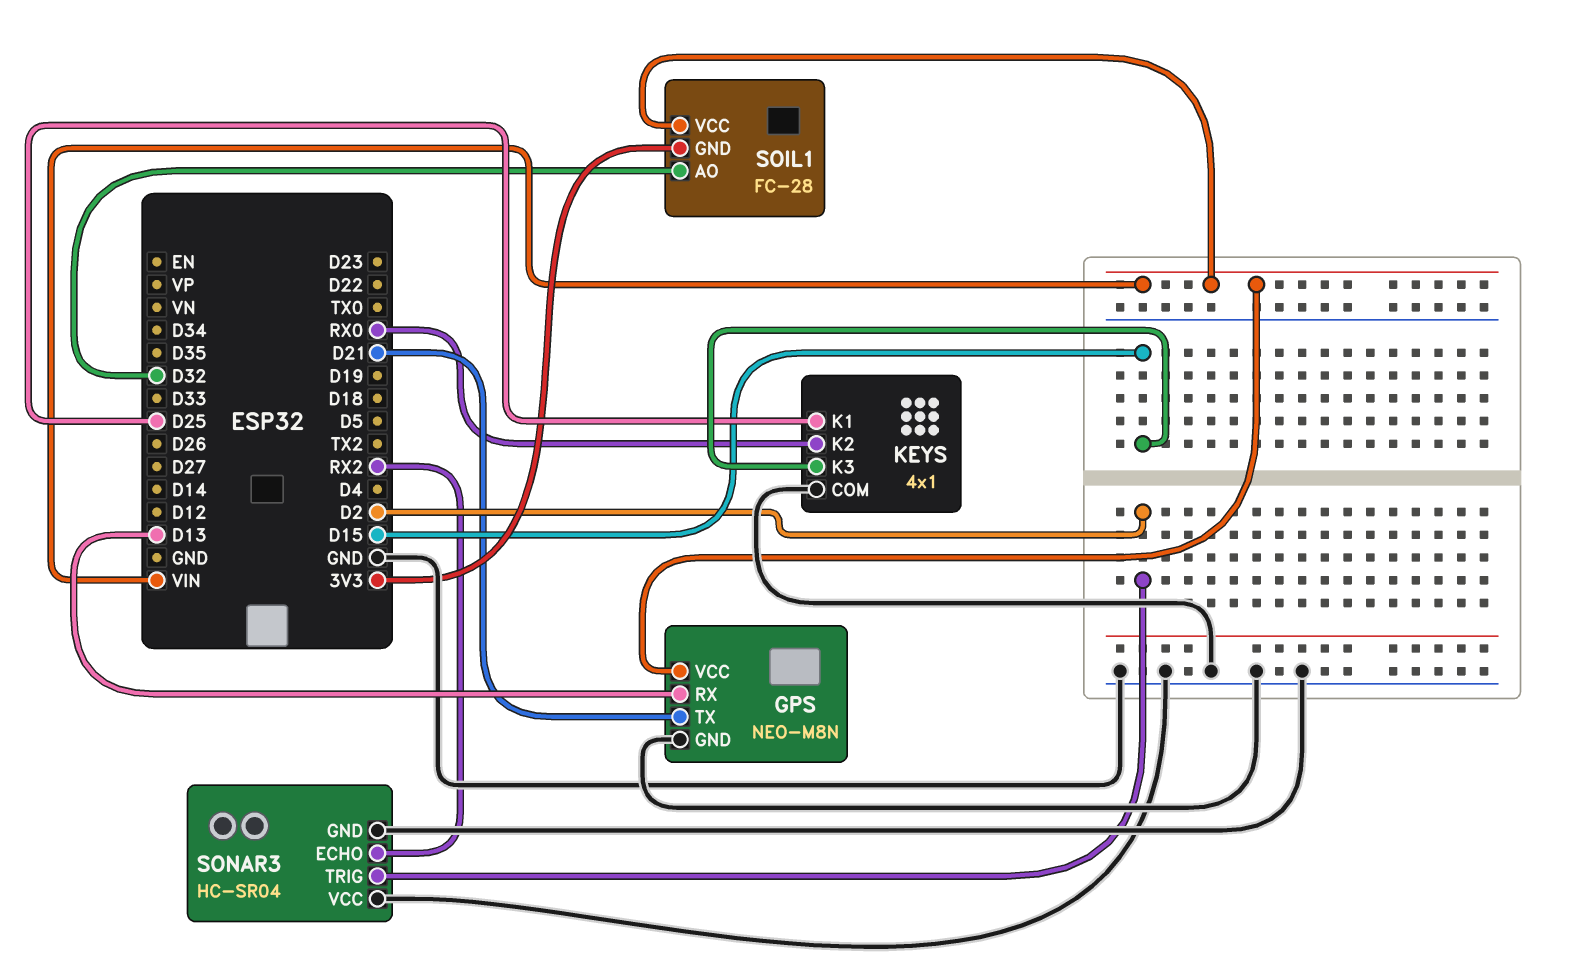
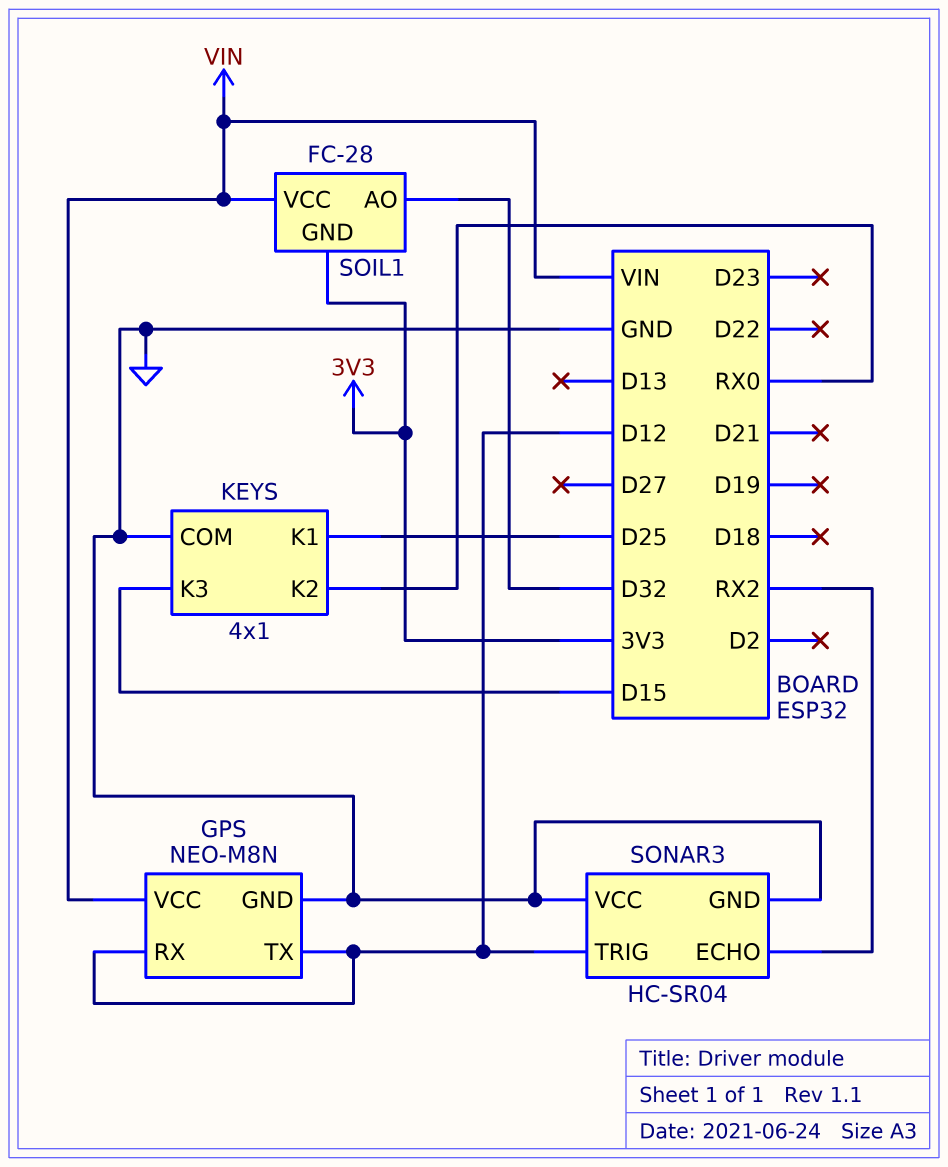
GPS pin RX: D13 -> D12
GPS pin TX: D21 -> D12
SONAR3 pin TRIG: D2 -> D12

